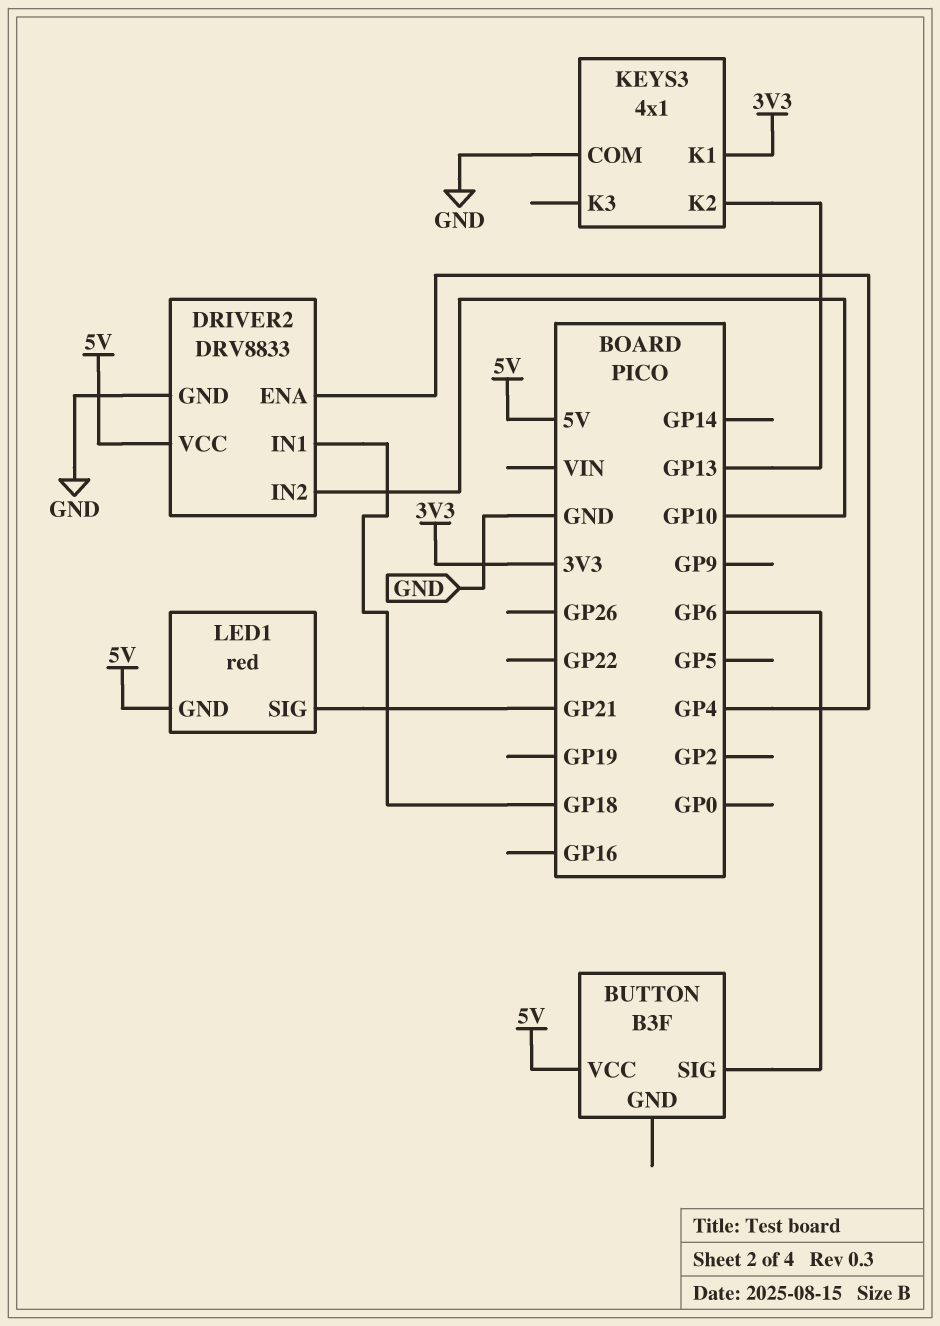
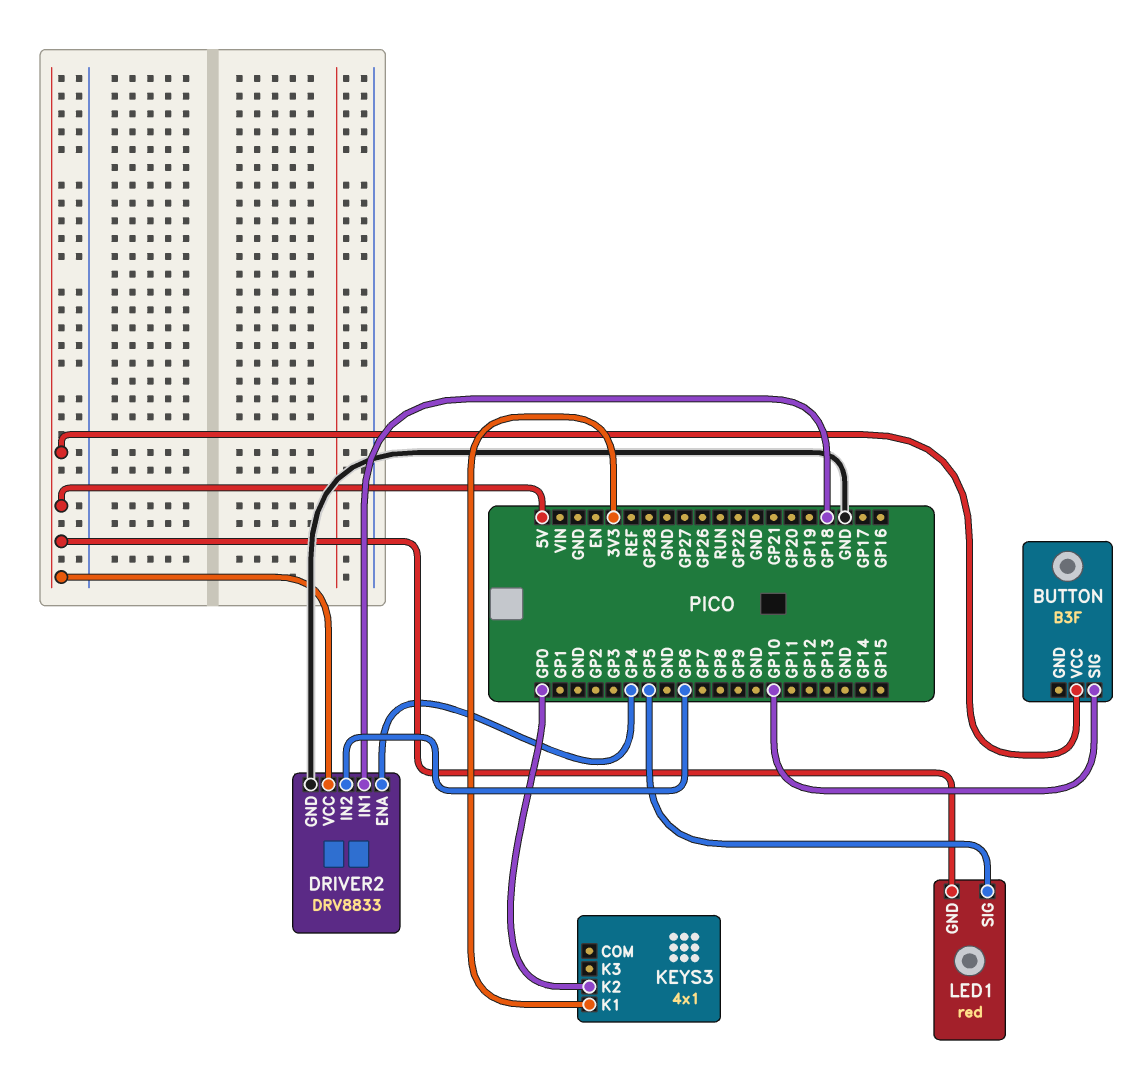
BUTTON pin SIG: GP6 -> GP10
DRIVER2 pin IN2: GP10 -> GP6
KEYS3 pin COM: GND -> none
KEYS3 pin K2: GP13 -> GP0
LED1 pin SIG: GP21 -> GP5

